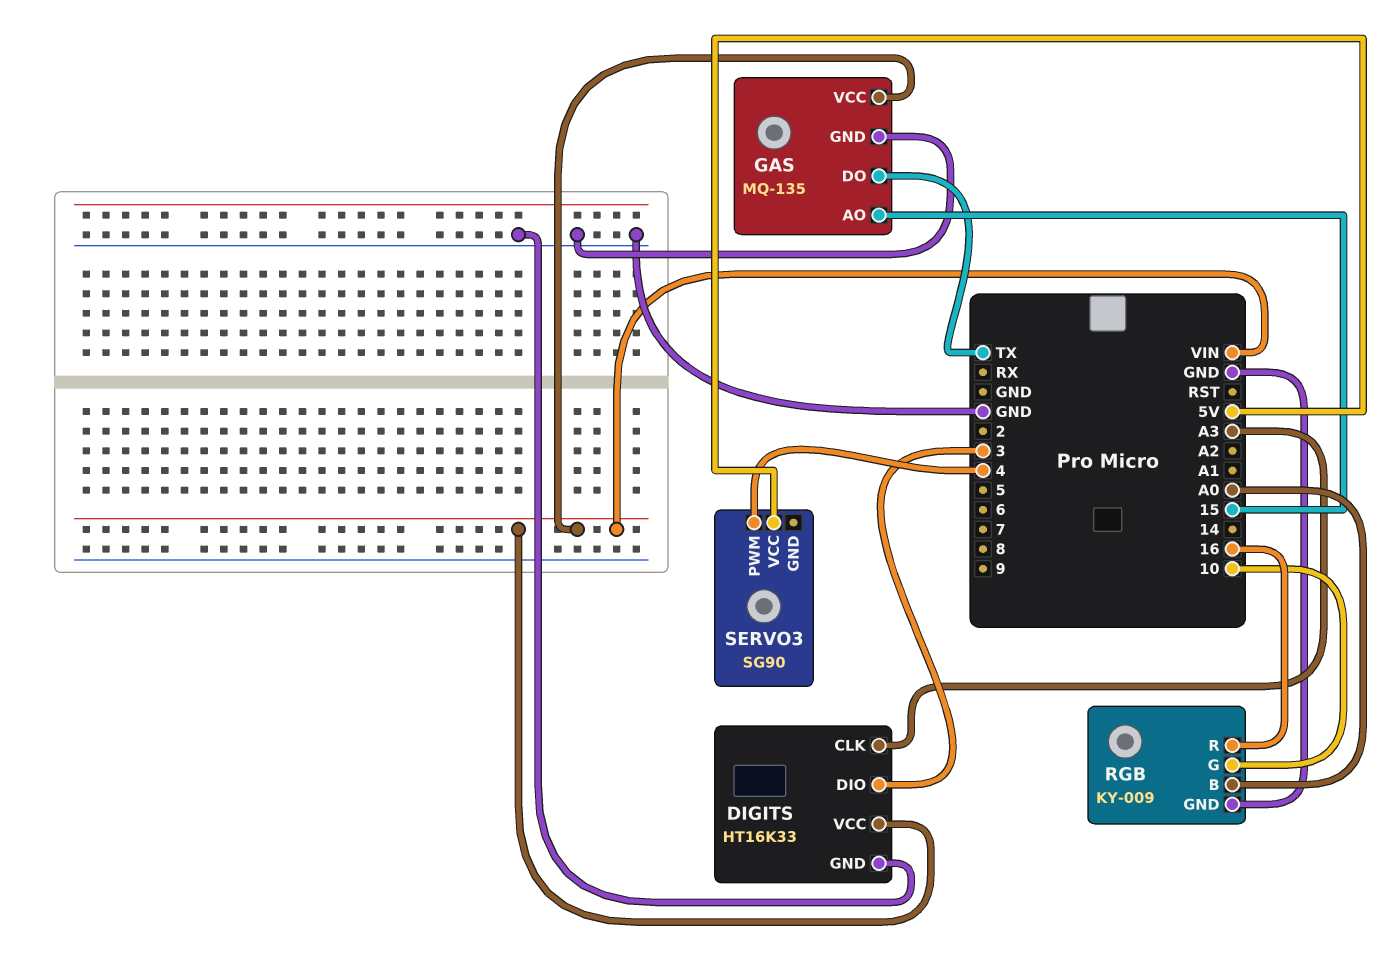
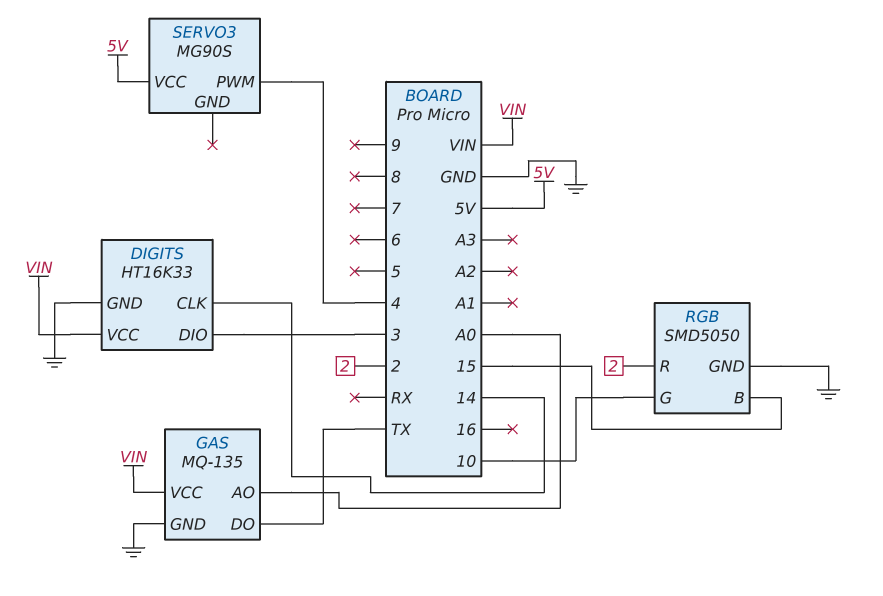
DIGITS pin CLK: A3 -> 14
GAS pin AO: 15 -> A0
RGB: KY-009 -> SMD5050
RGB pin B: A0 -> 15
RGB pin R: 16 -> 2
SERVO3: SG90 -> MG90S

